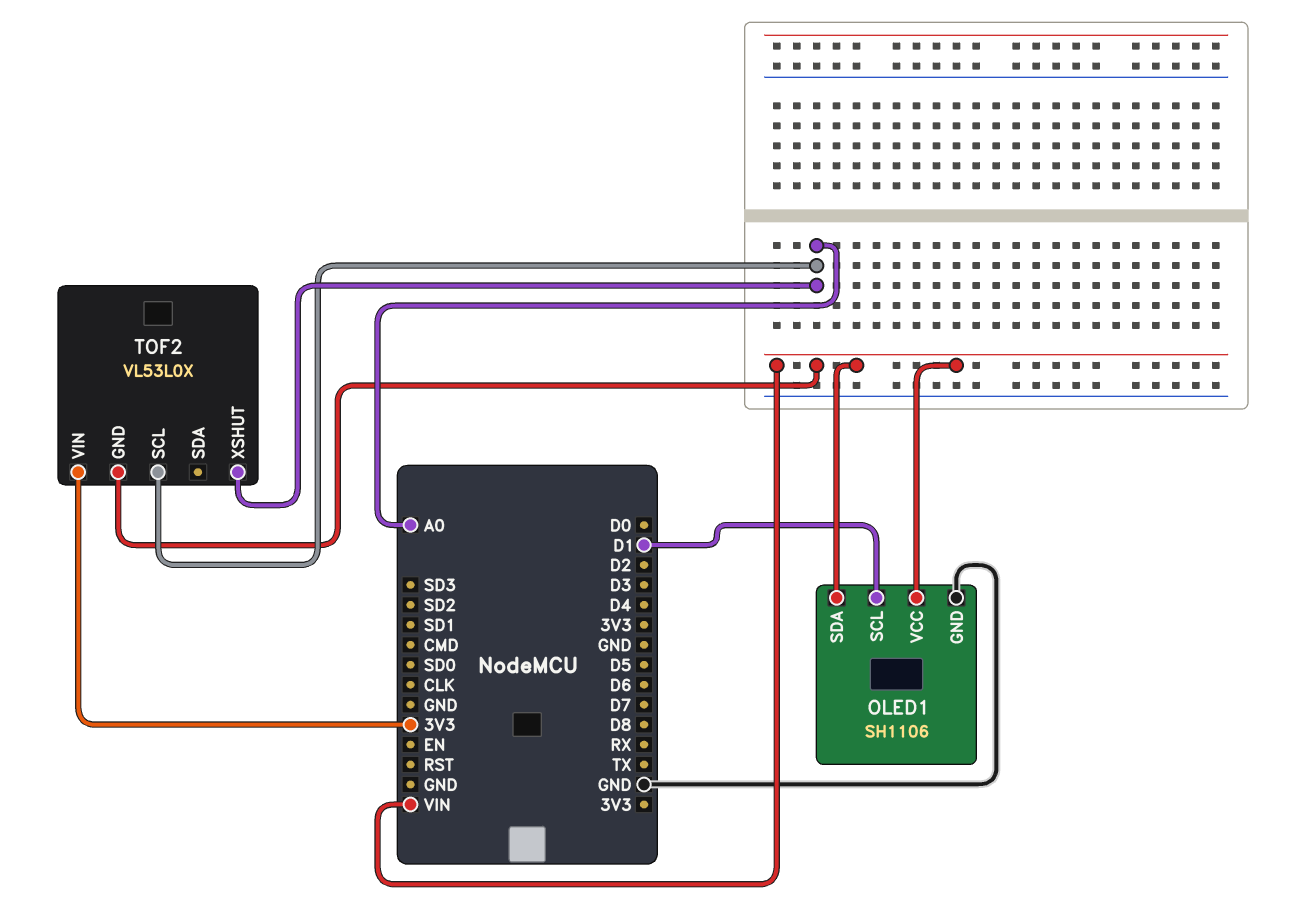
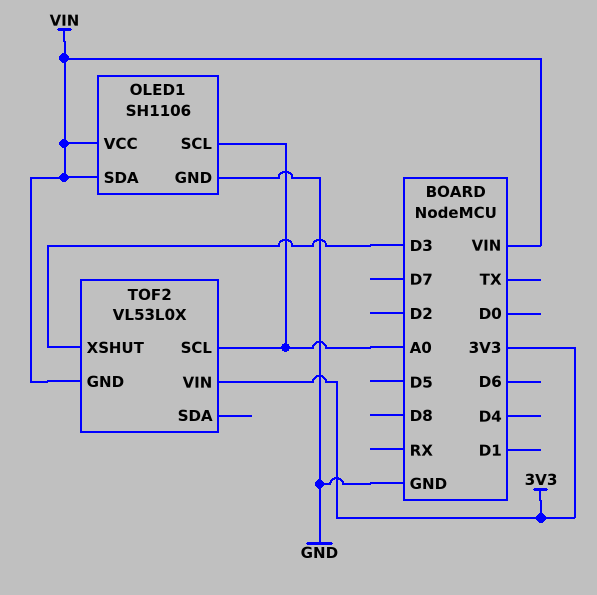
OLED1 pin SCL: D1 -> A0
TOF2 pin XSHUT: A0 -> D3

